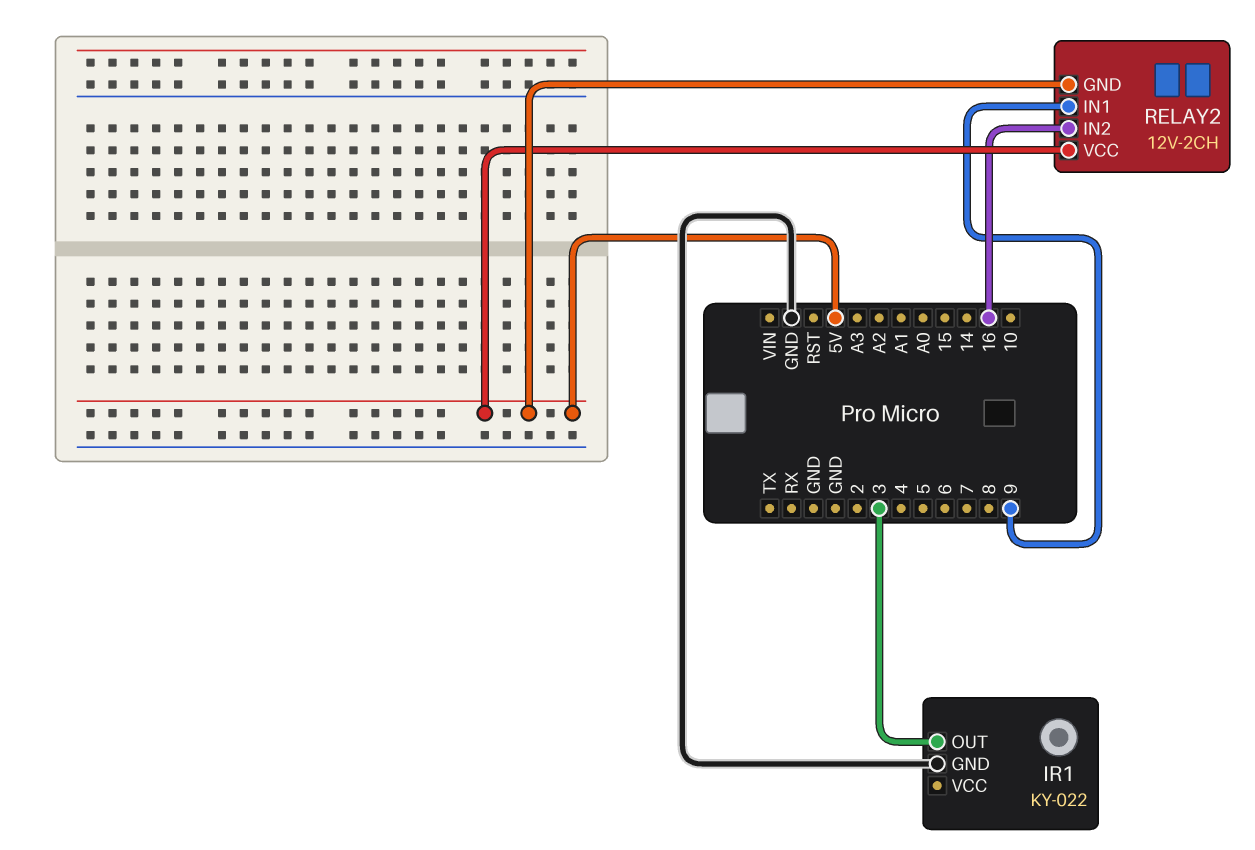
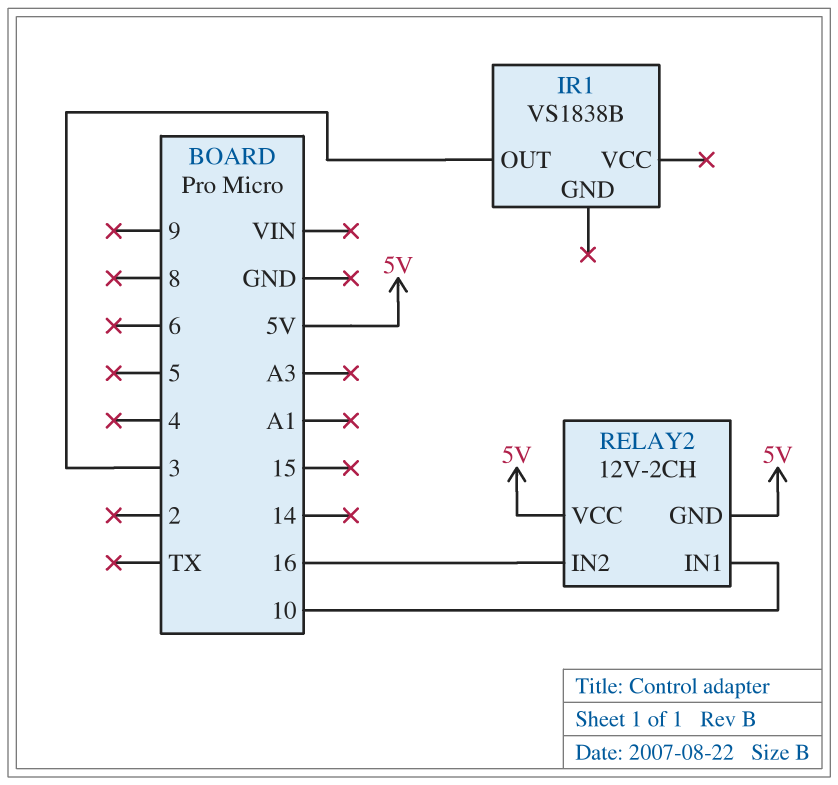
IR1: KY-022 -> VS1838B
IR1 pin GND: GND -> none
RELAY2 pin IN1: 9 -> 10

